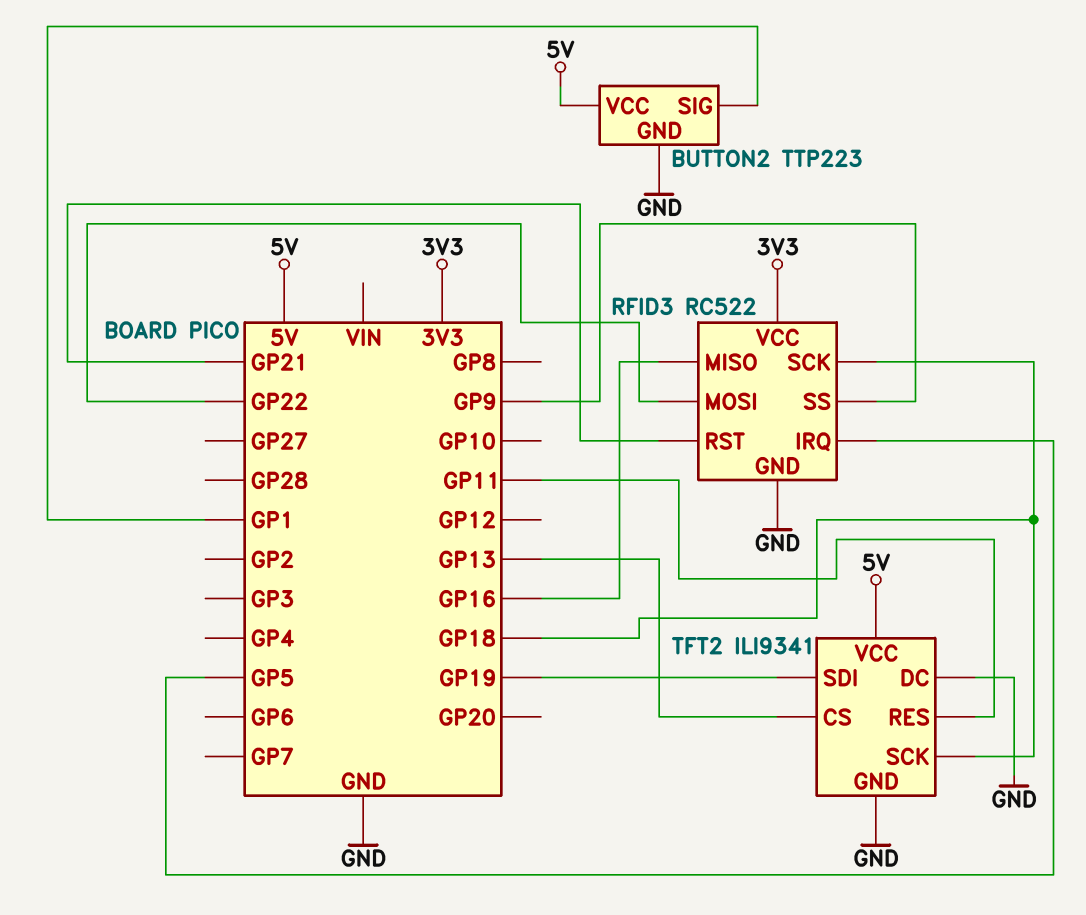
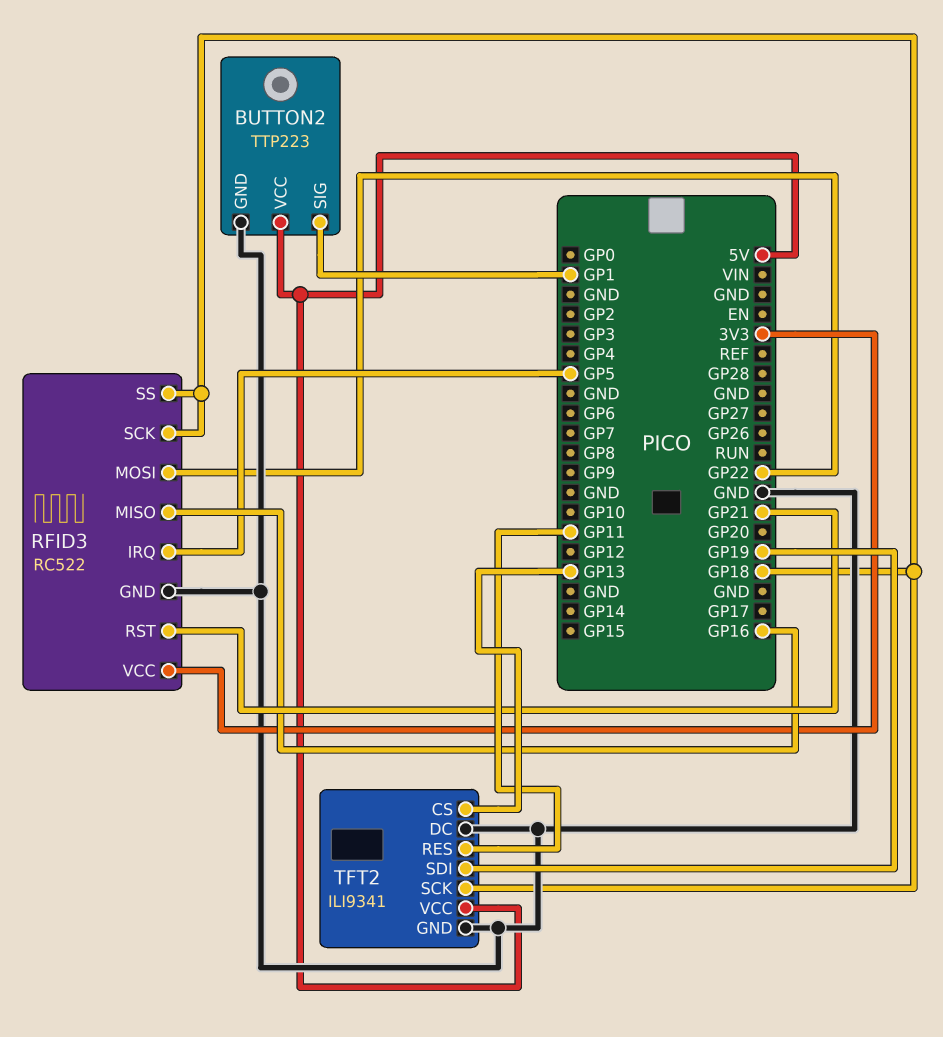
RFID3 pin SS: GP9 -> GP18

